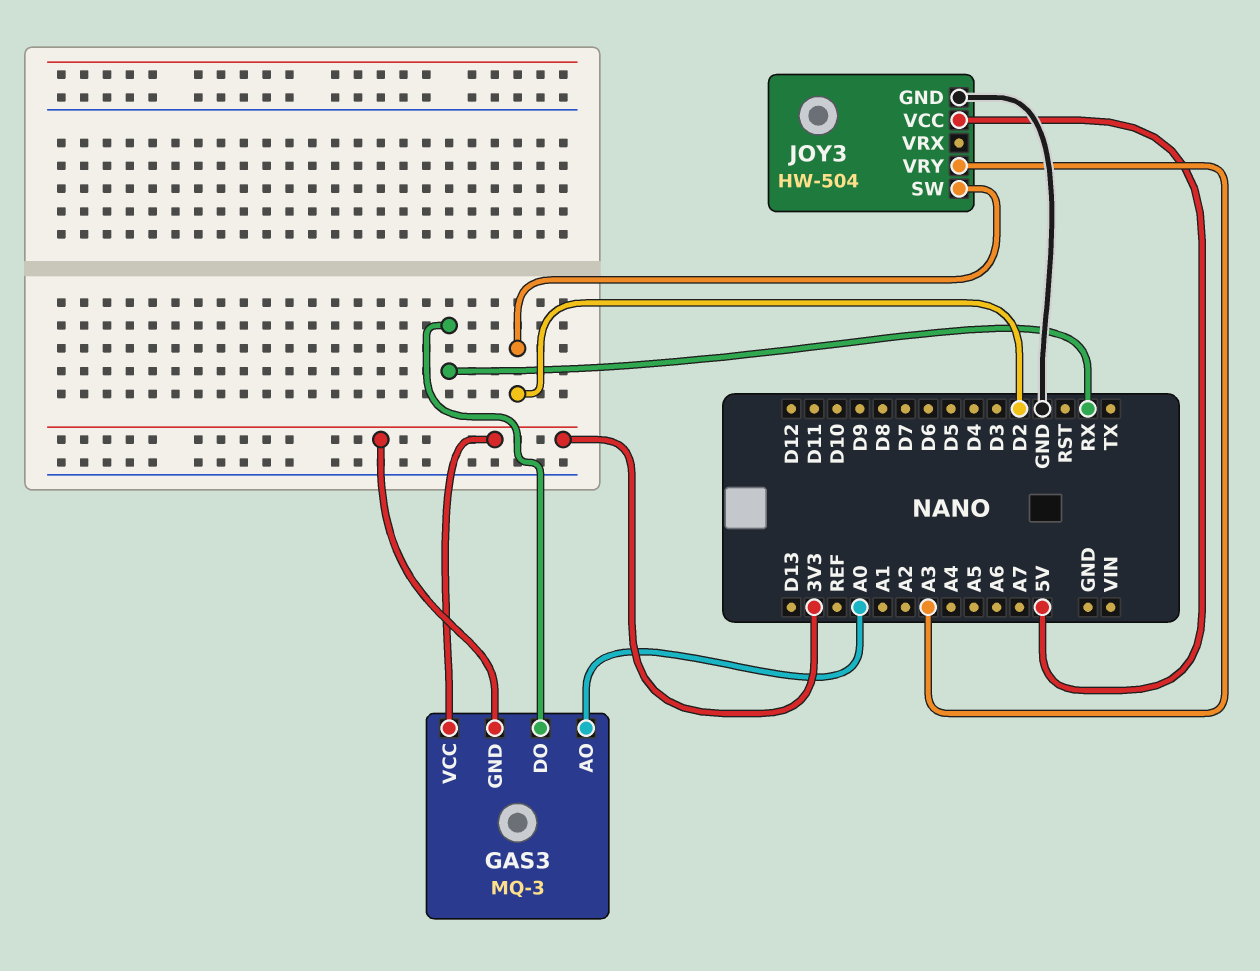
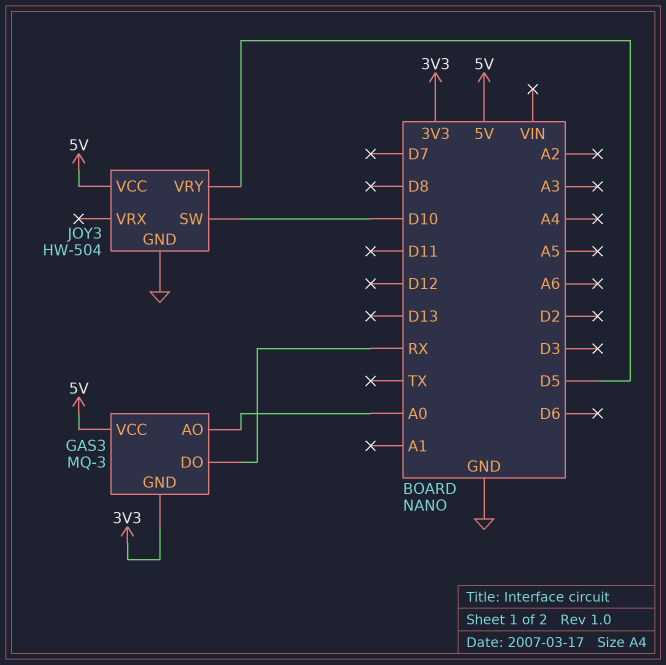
GAS3 pin VCC: 3V3 -> 5V
JOY3 pin SW: D2 -> D10
JOY3 pin VRY: A3 -> D5

